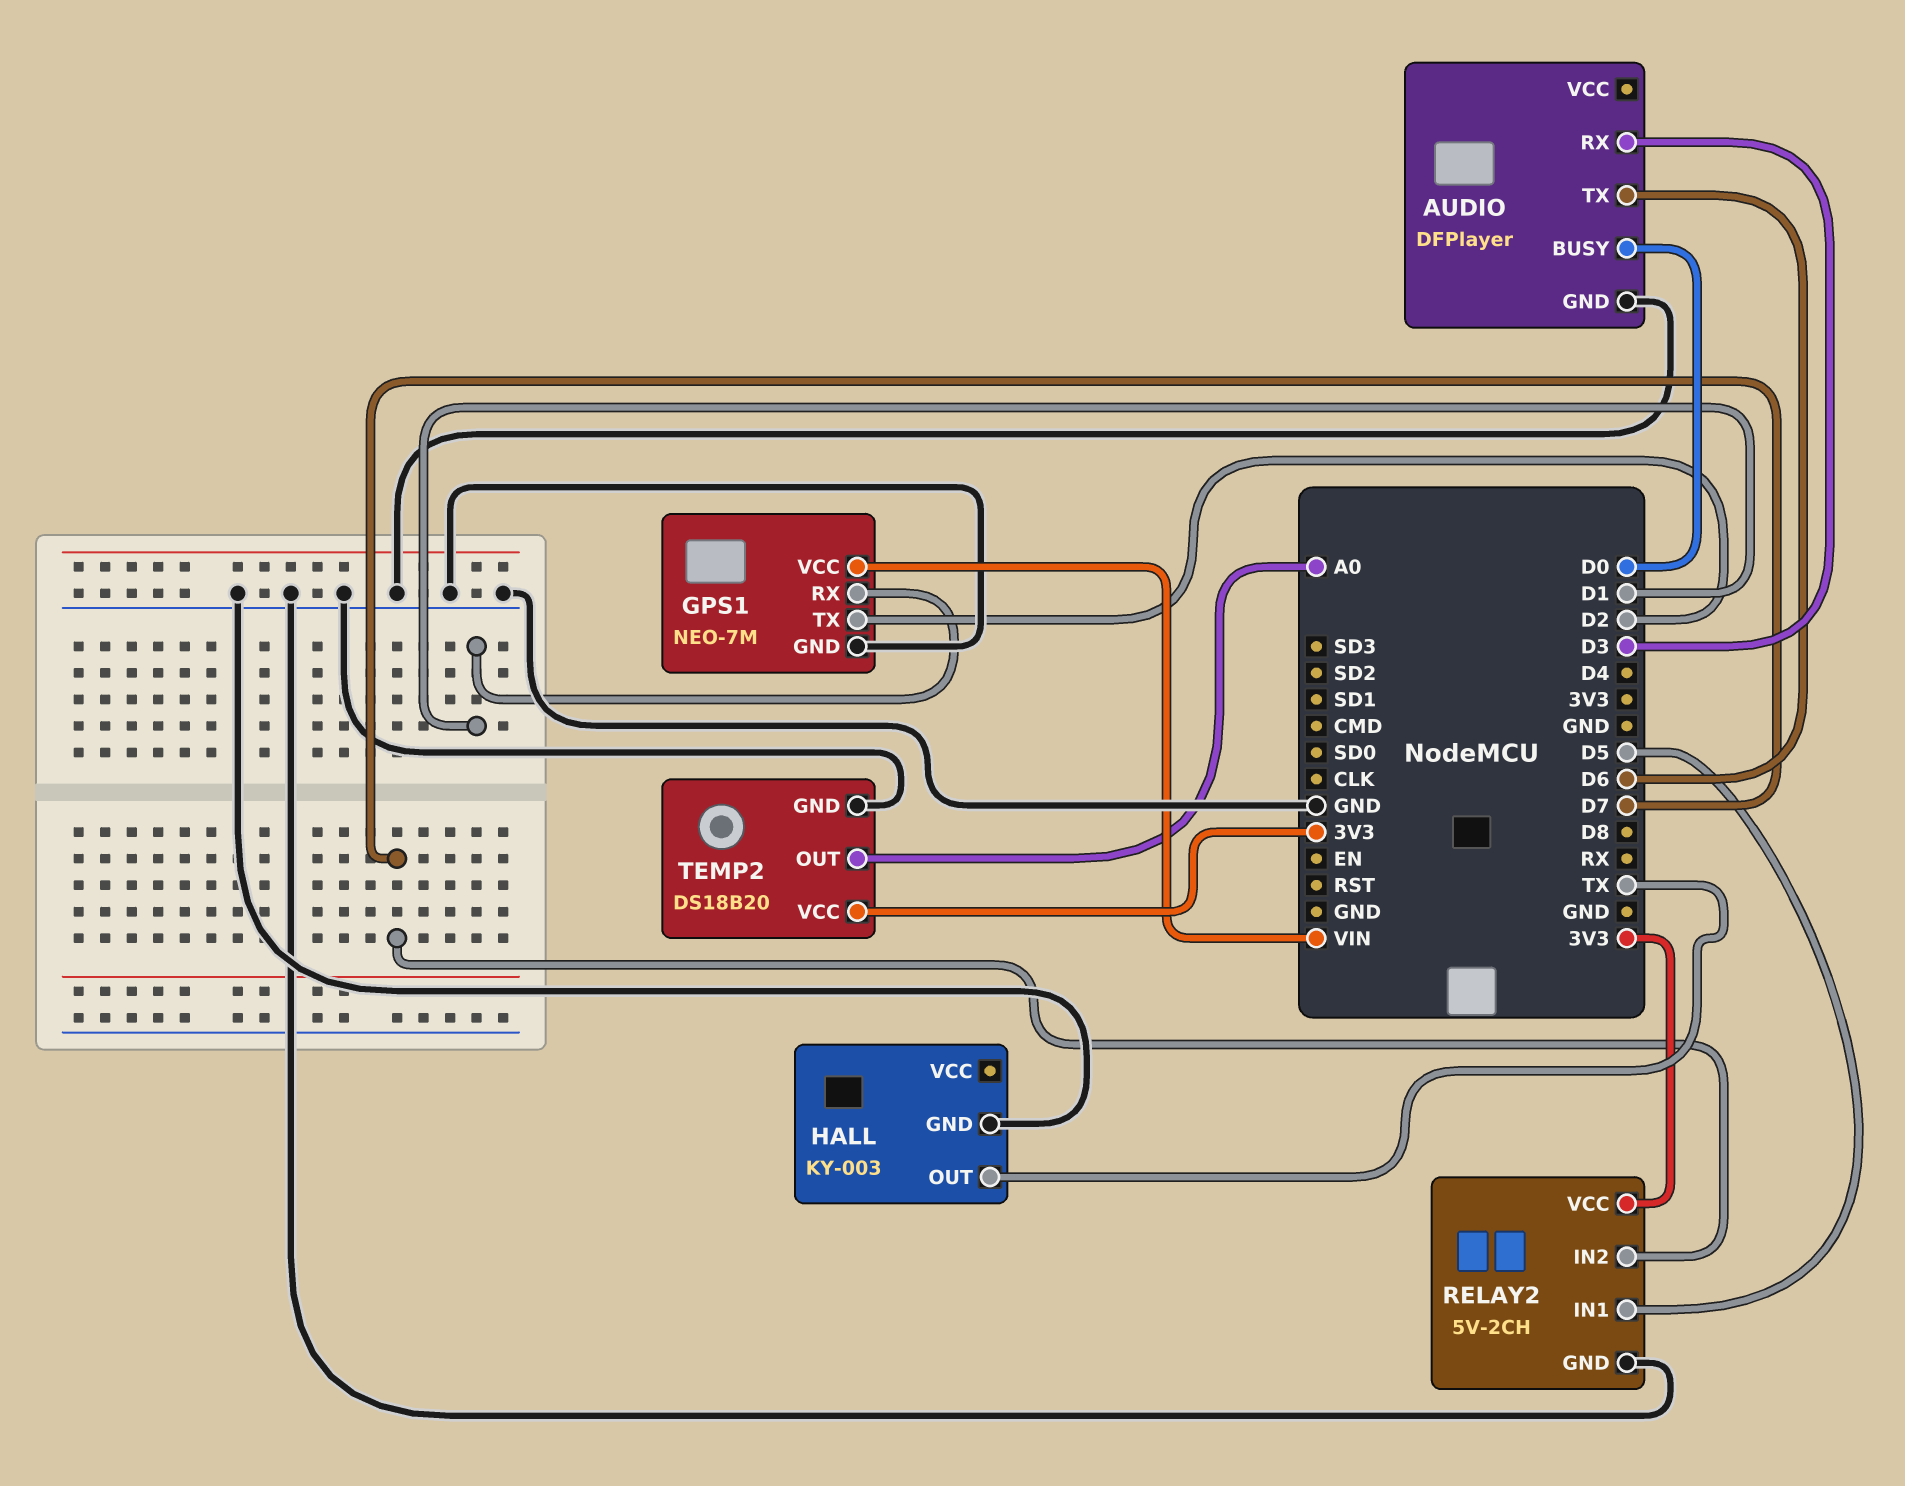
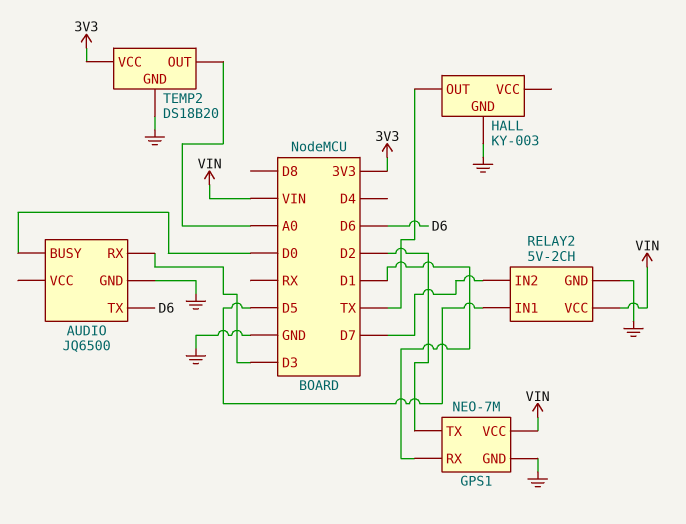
AUDIO: DFPlayer -> JQ6500
RELAY2 pin VCC: 3V3 -> VIN

